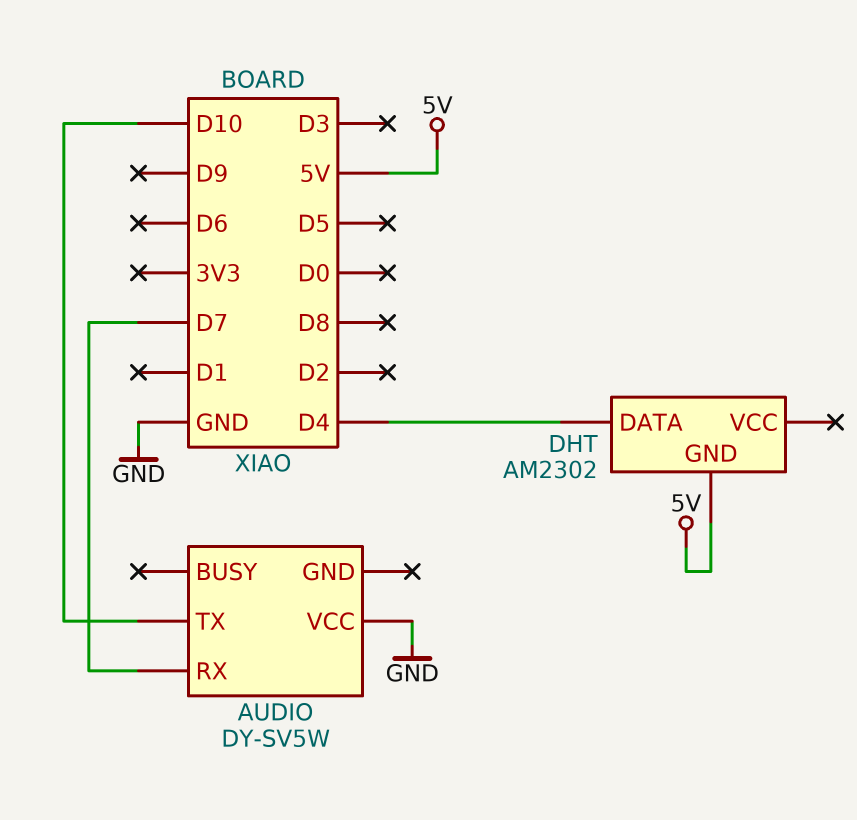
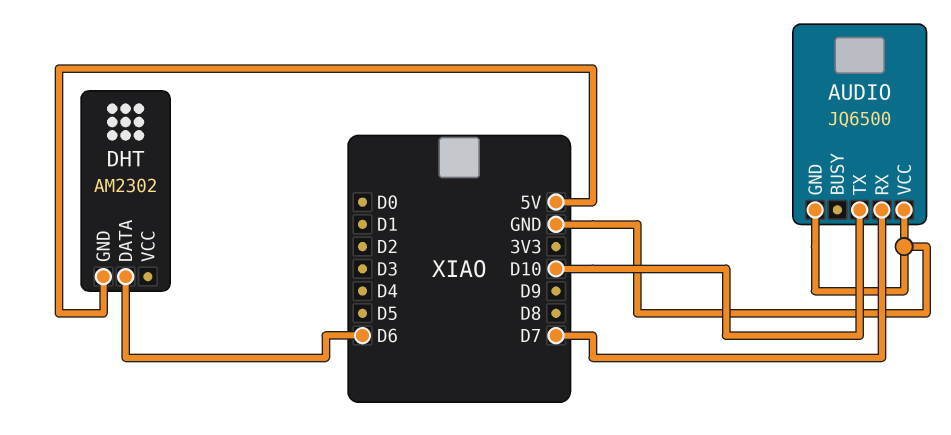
AUDIO: DY-SV5W -> JQ6500
AUDIO pin GND: none -> GND
DHT pin DATA: D4 -> D6

